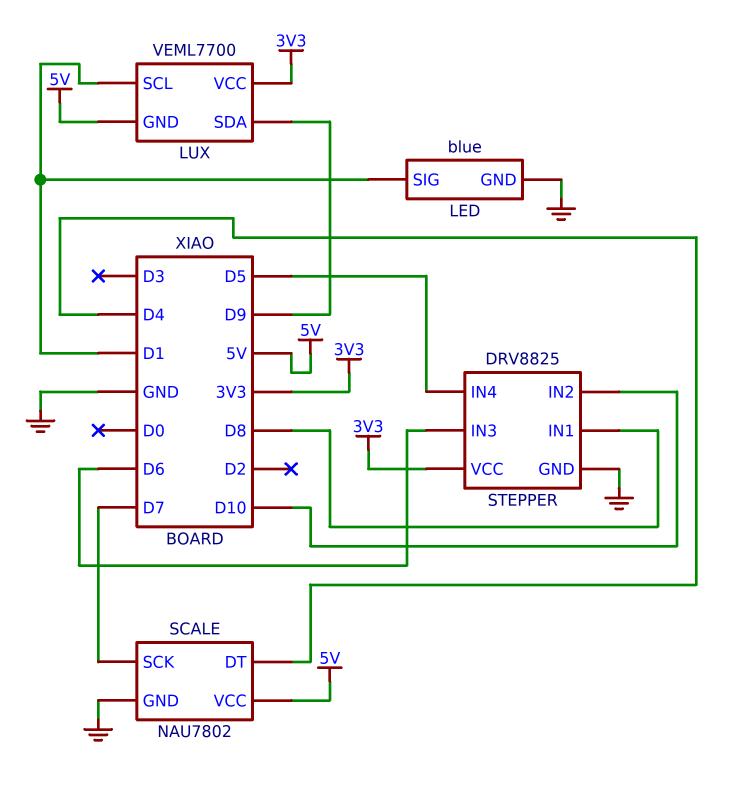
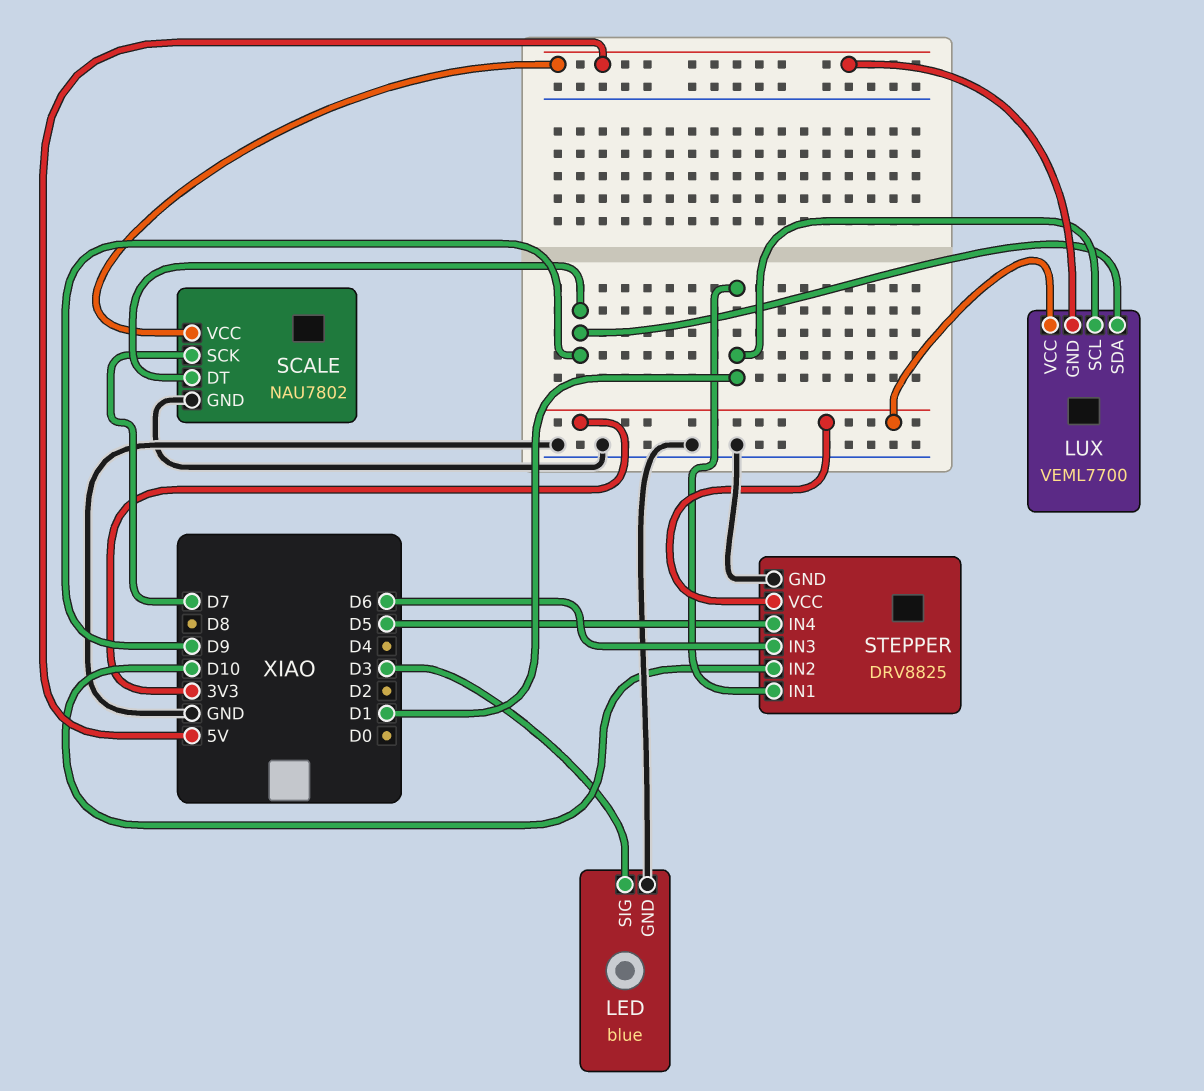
LED pin SIG: D1 -> D3
SCALE pin DT: D4 -> D9
STEPPER pin IN1: D8 -> D1

